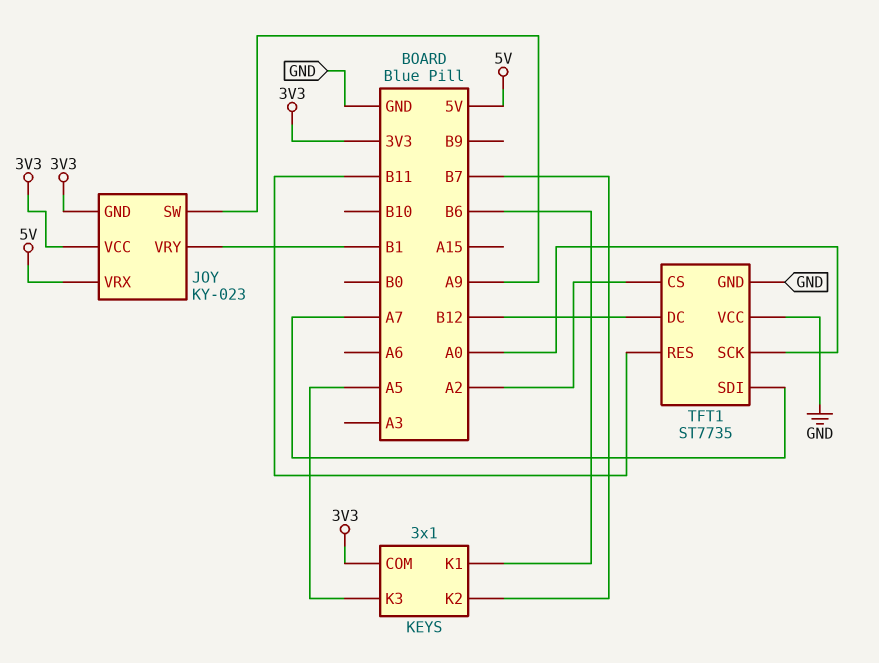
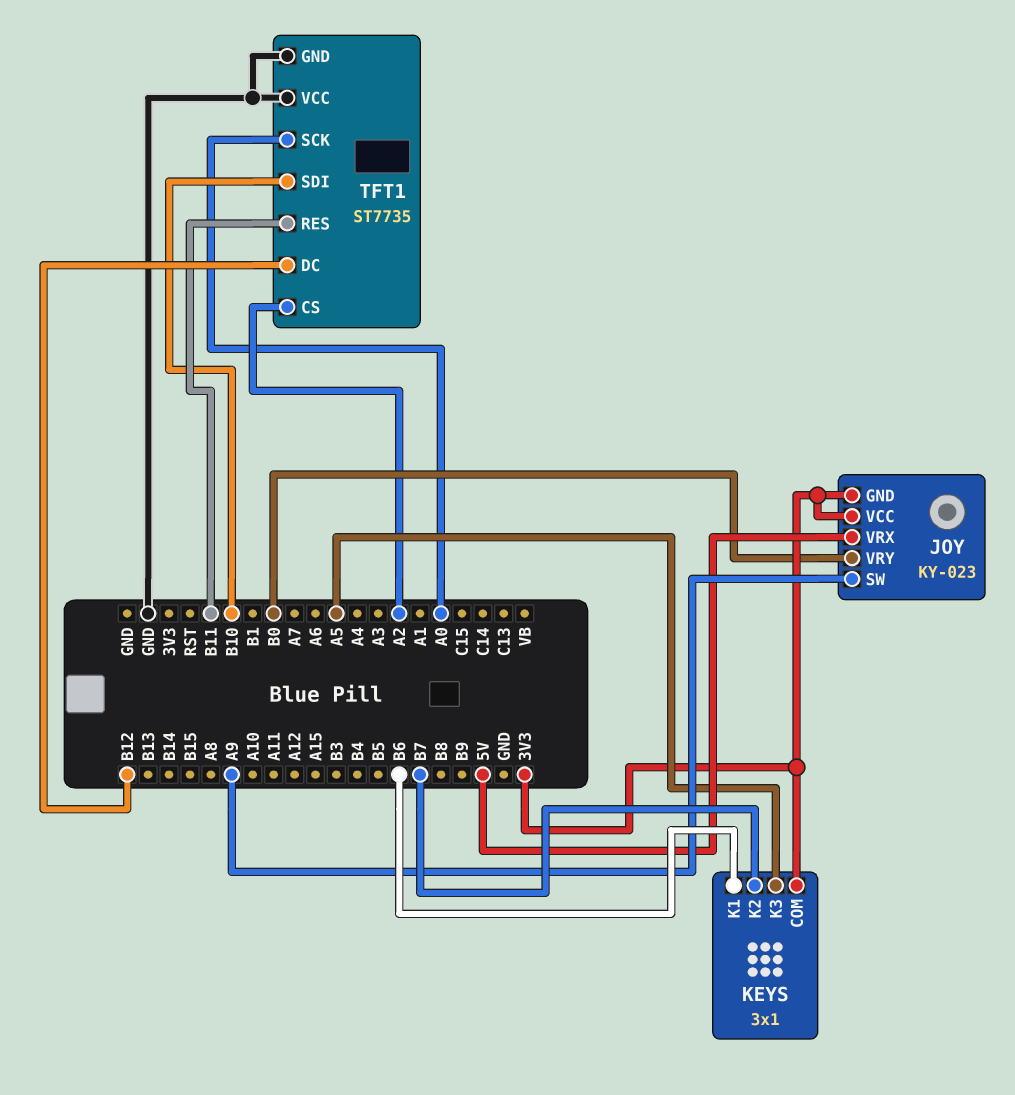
JOY pin VRY: B1 -> B0
TFT1 pin SDI: A7 -> B10

